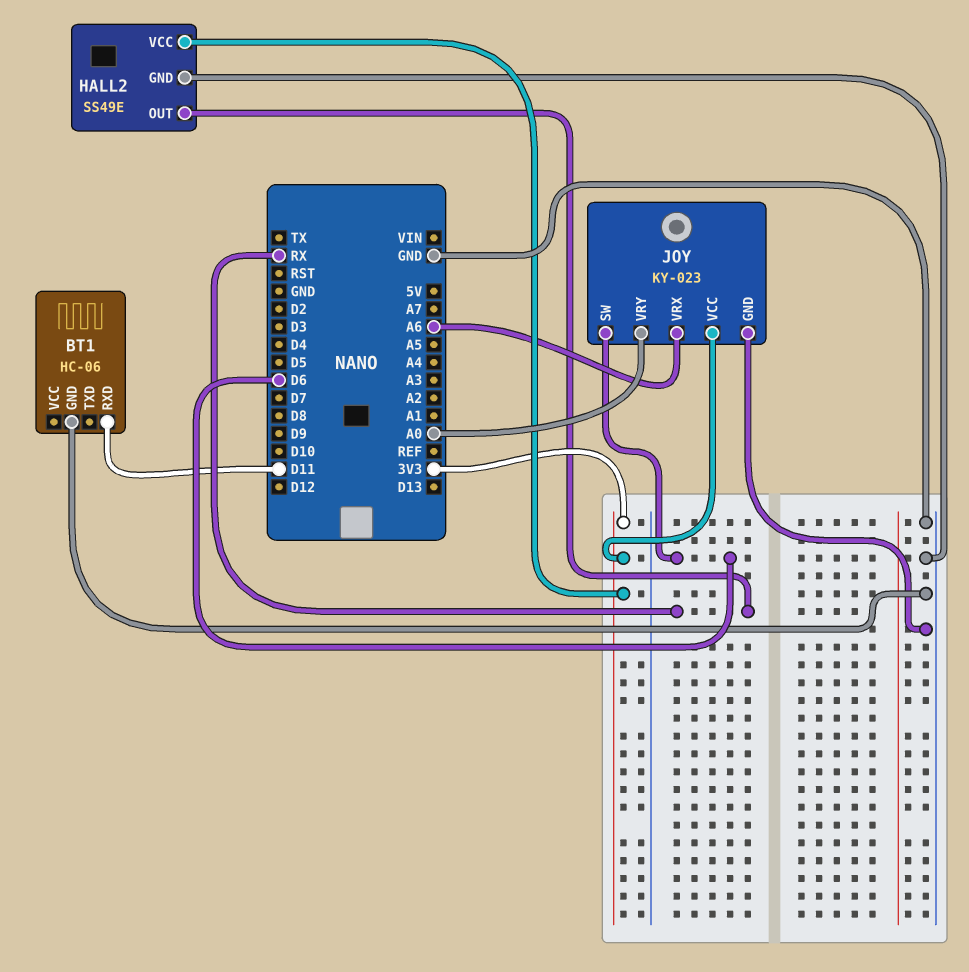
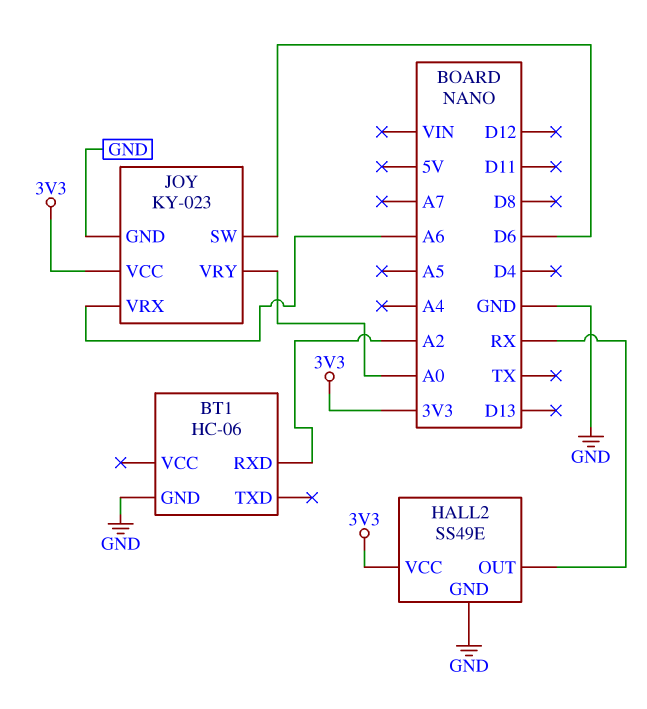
BT1 pin RXD: D11 -> A2

